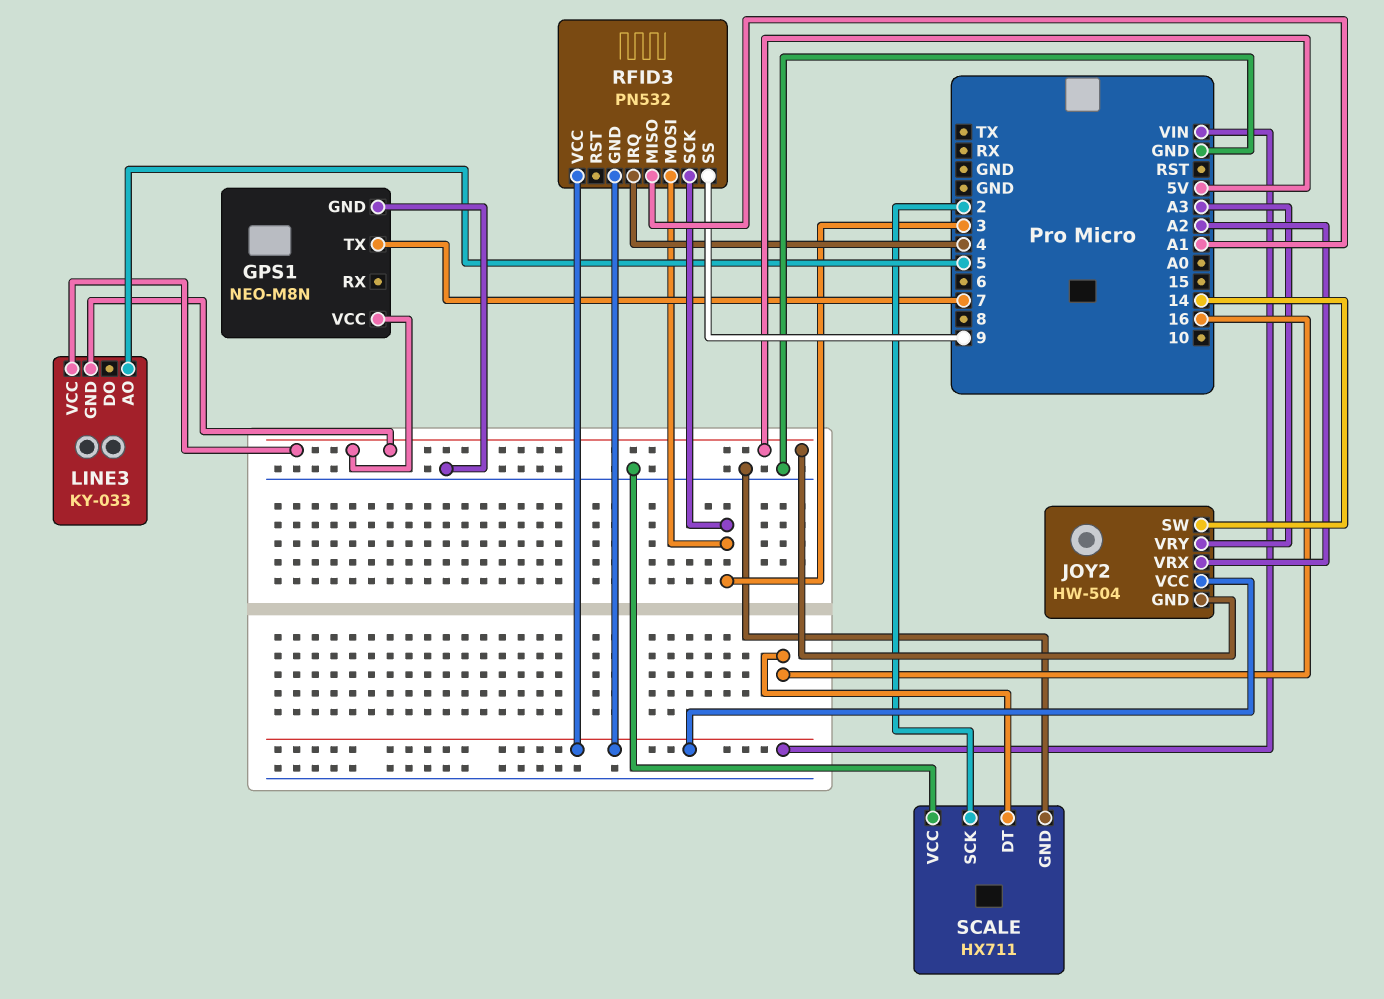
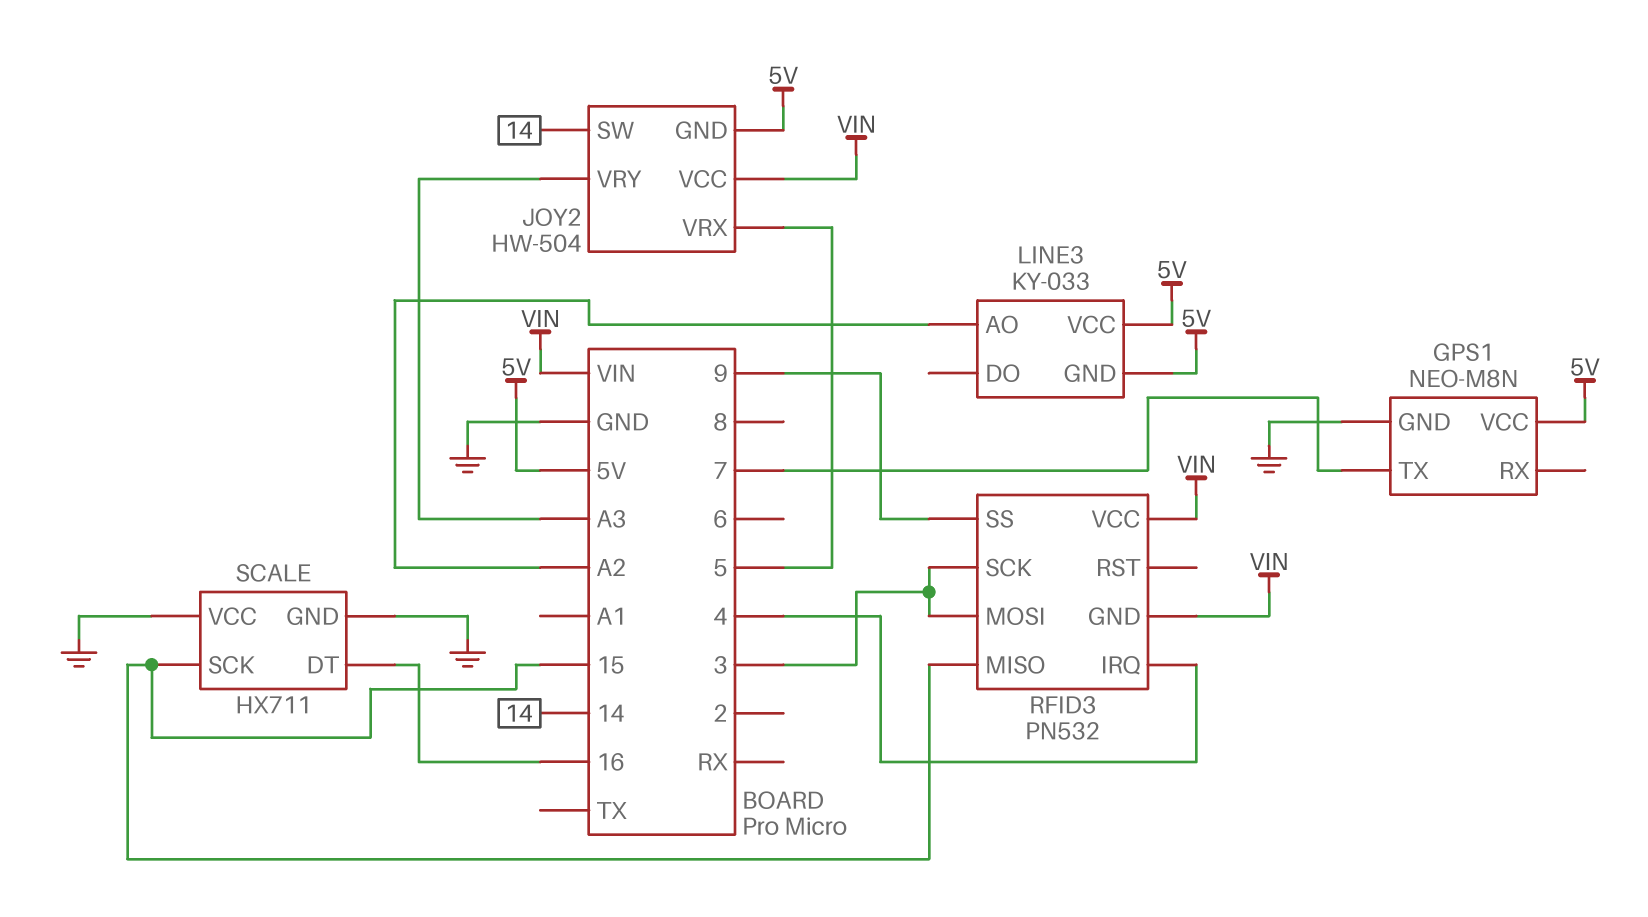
JOY2 pin VRX: A2 -> 5
LINE3 pin AO: 5 -> A2
RFID3 pin MISO: A1 -> 15
SCALE pin SCK: 2 -> 15

